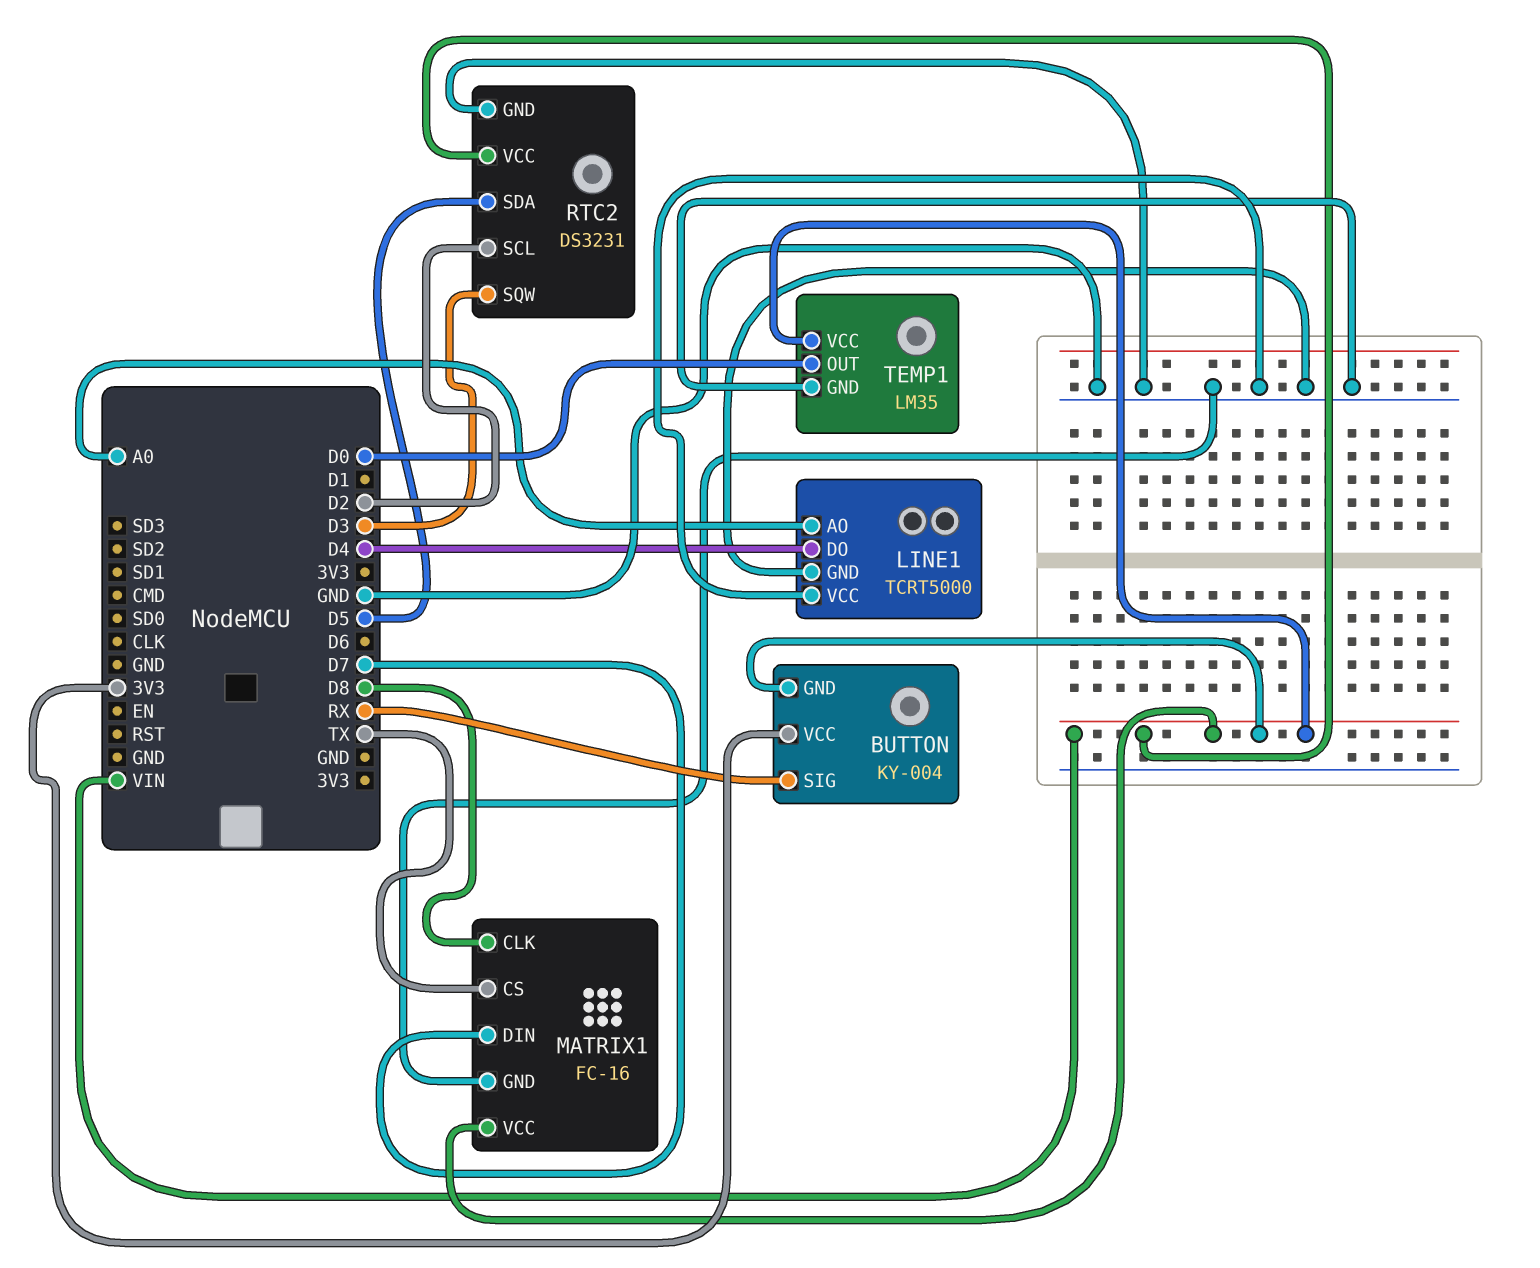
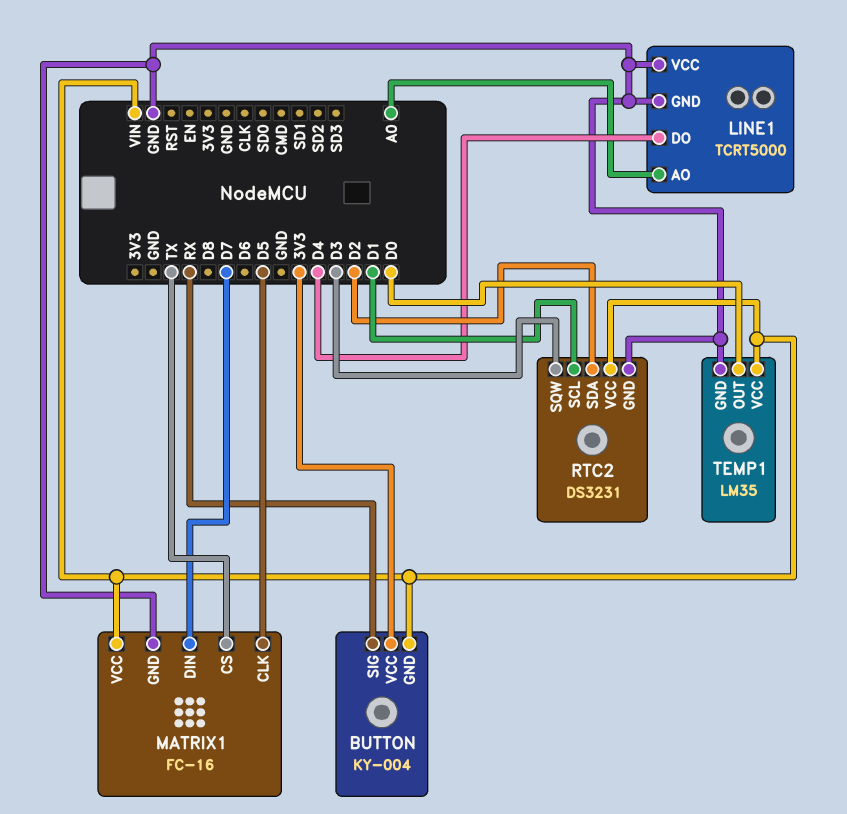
MATRIX1 pin CLK: D8 -> D5
RTC2 pin SCL: D2 -> D1
RTC2 pin SDA: D5 -> D2

